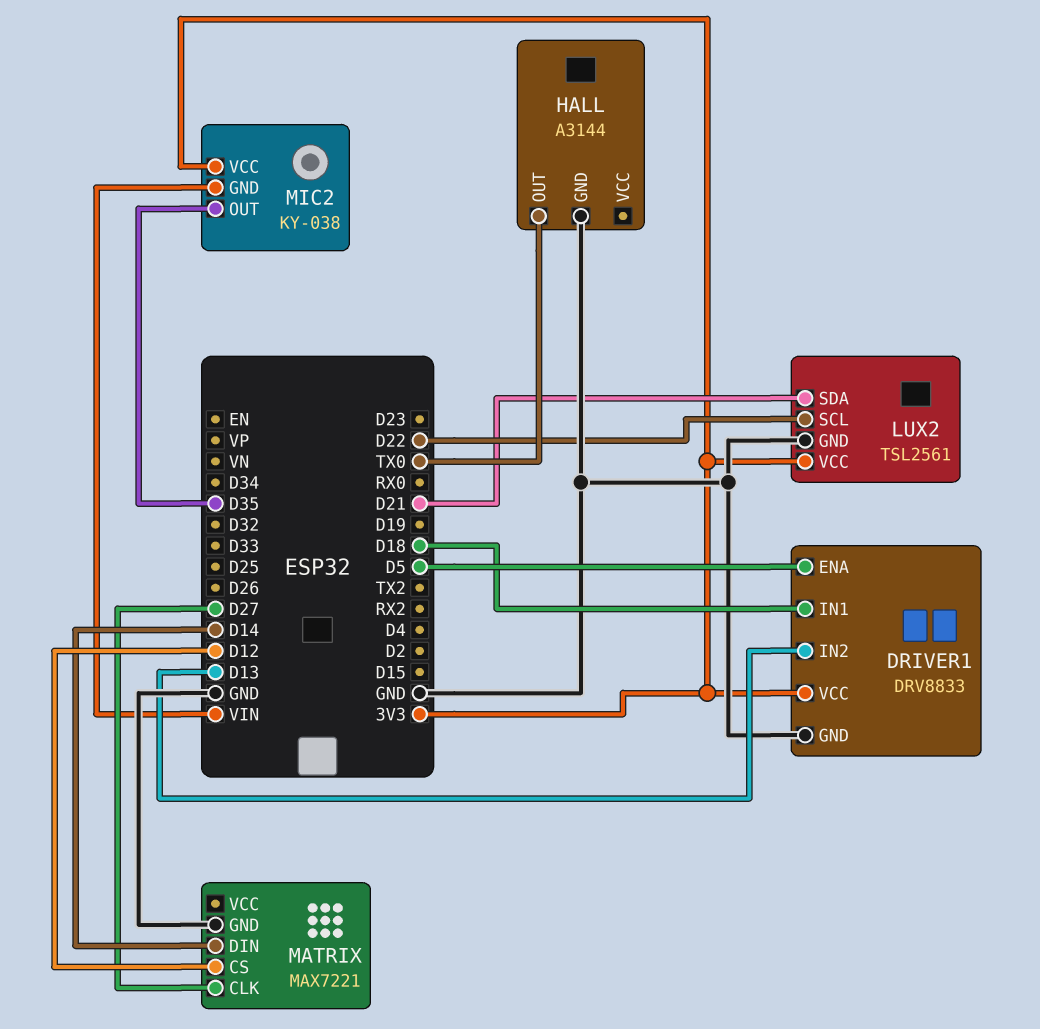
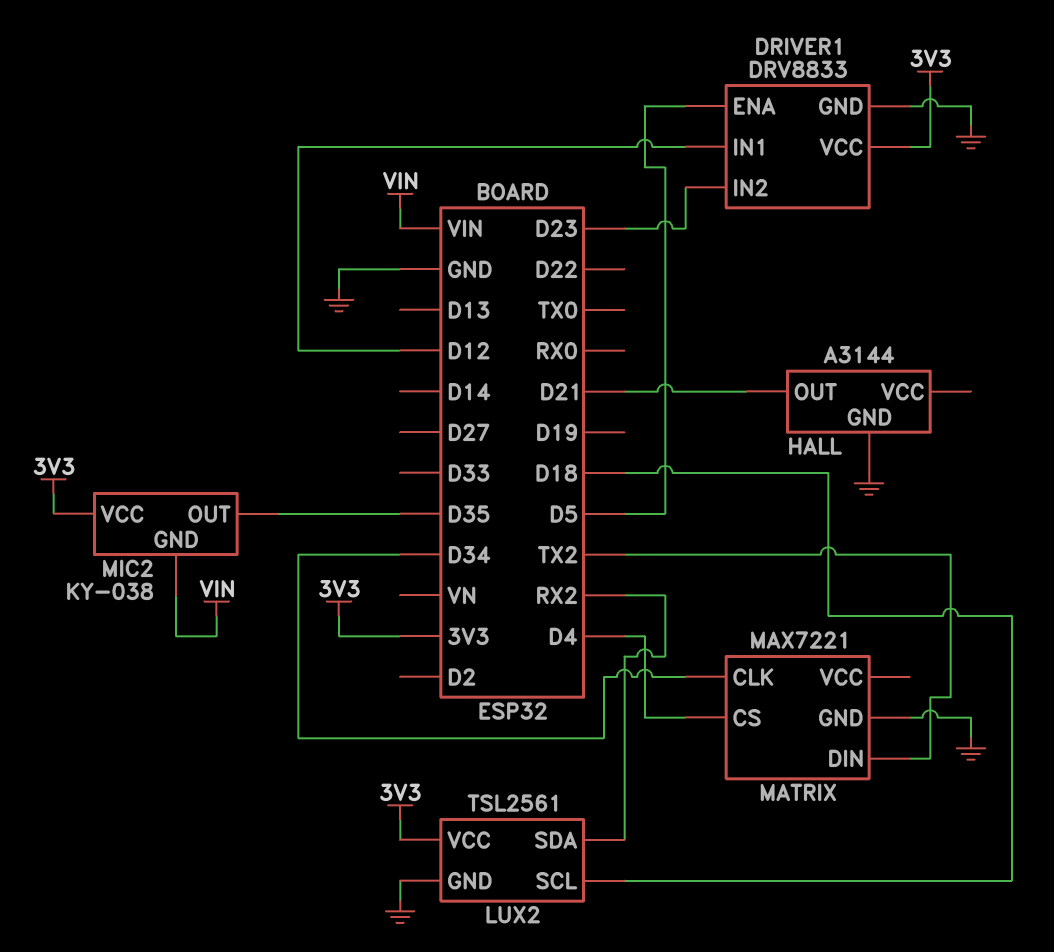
DRIVER1 pin IN1: D18 -> D12
DRIVER1 pin IN2: D13 -> D23
HALL pin OUT: TX0 -> D21
LUX2 pin SCL: D22 -> D18
LUX2 pin SDA: D21 -> RX2
MATRIX pin CLK: D27 -> D34
MATRIX pin CS: D12 -> D4
MATRIX pin DIN: D14 -> TX2

